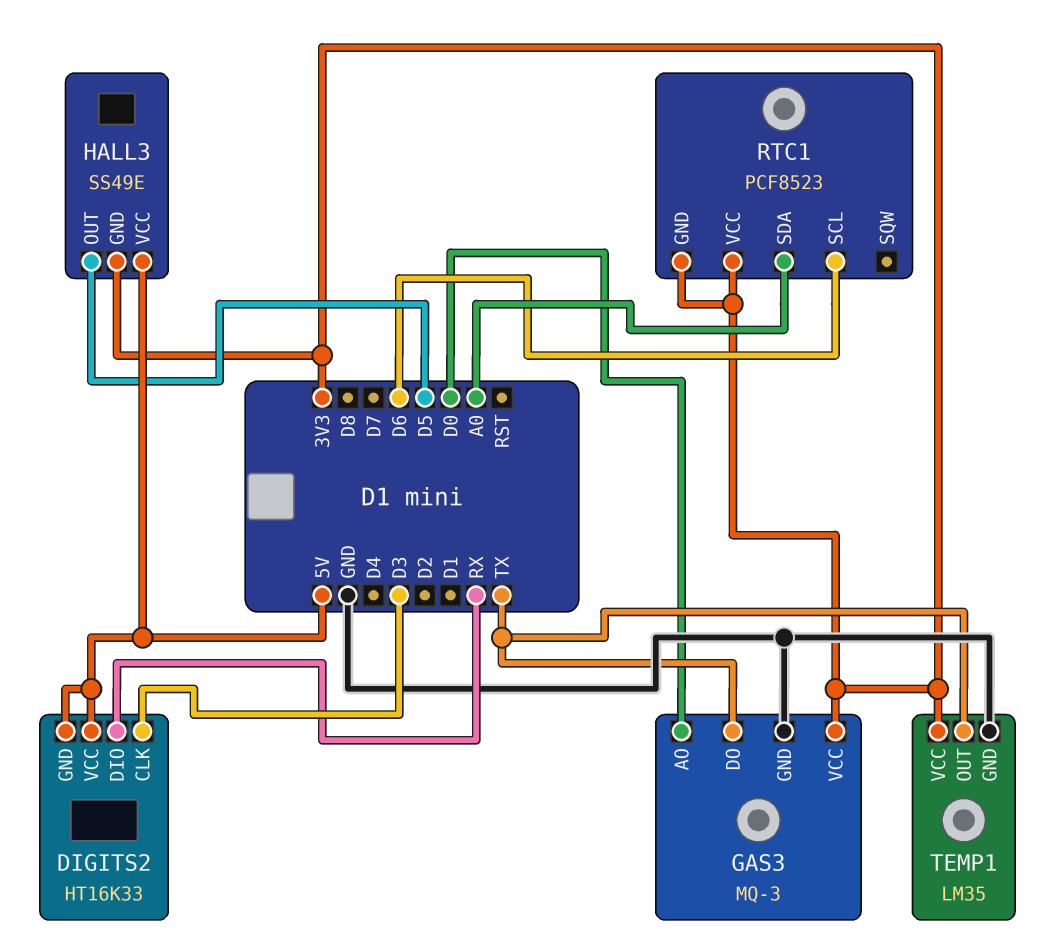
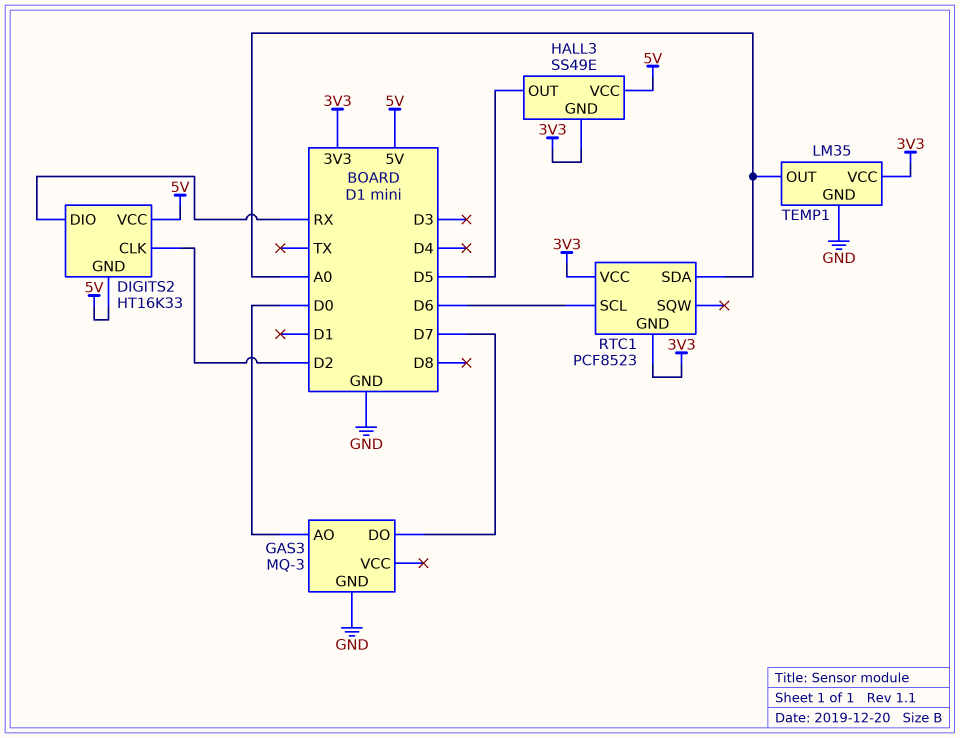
DIGITS2 pin CLK: D3 -> D2
GAS3 pin DO: TX -> D7
GAS3 pin VCC: 3V3 -> none
TEMP1 pin OUT: TX -> A0

